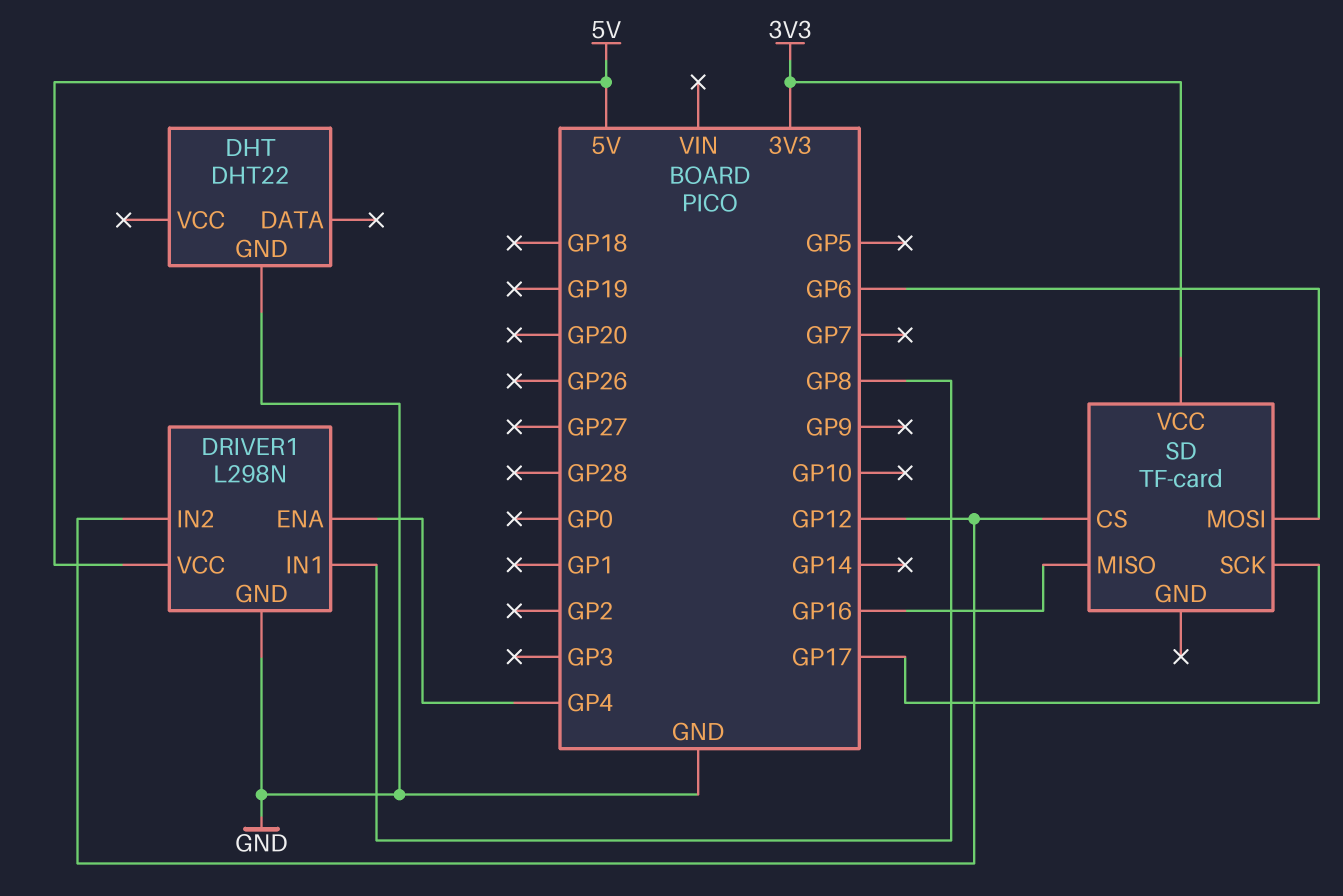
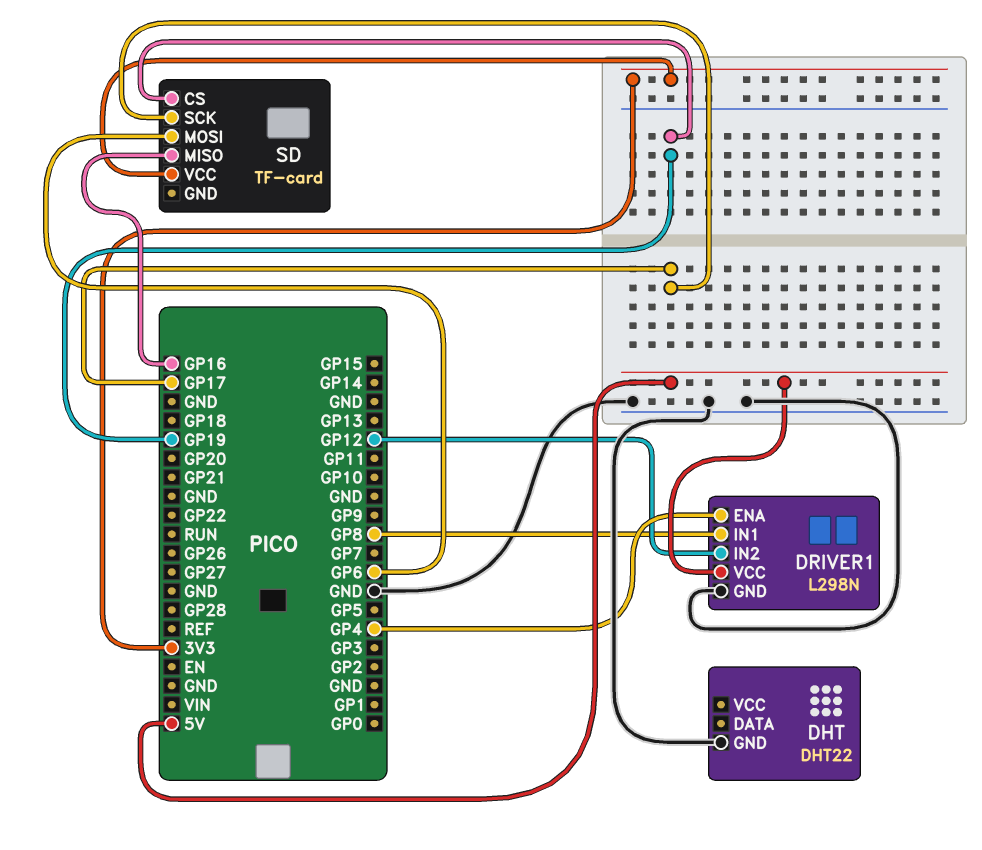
SD pin CS: GP12 -> GP19

